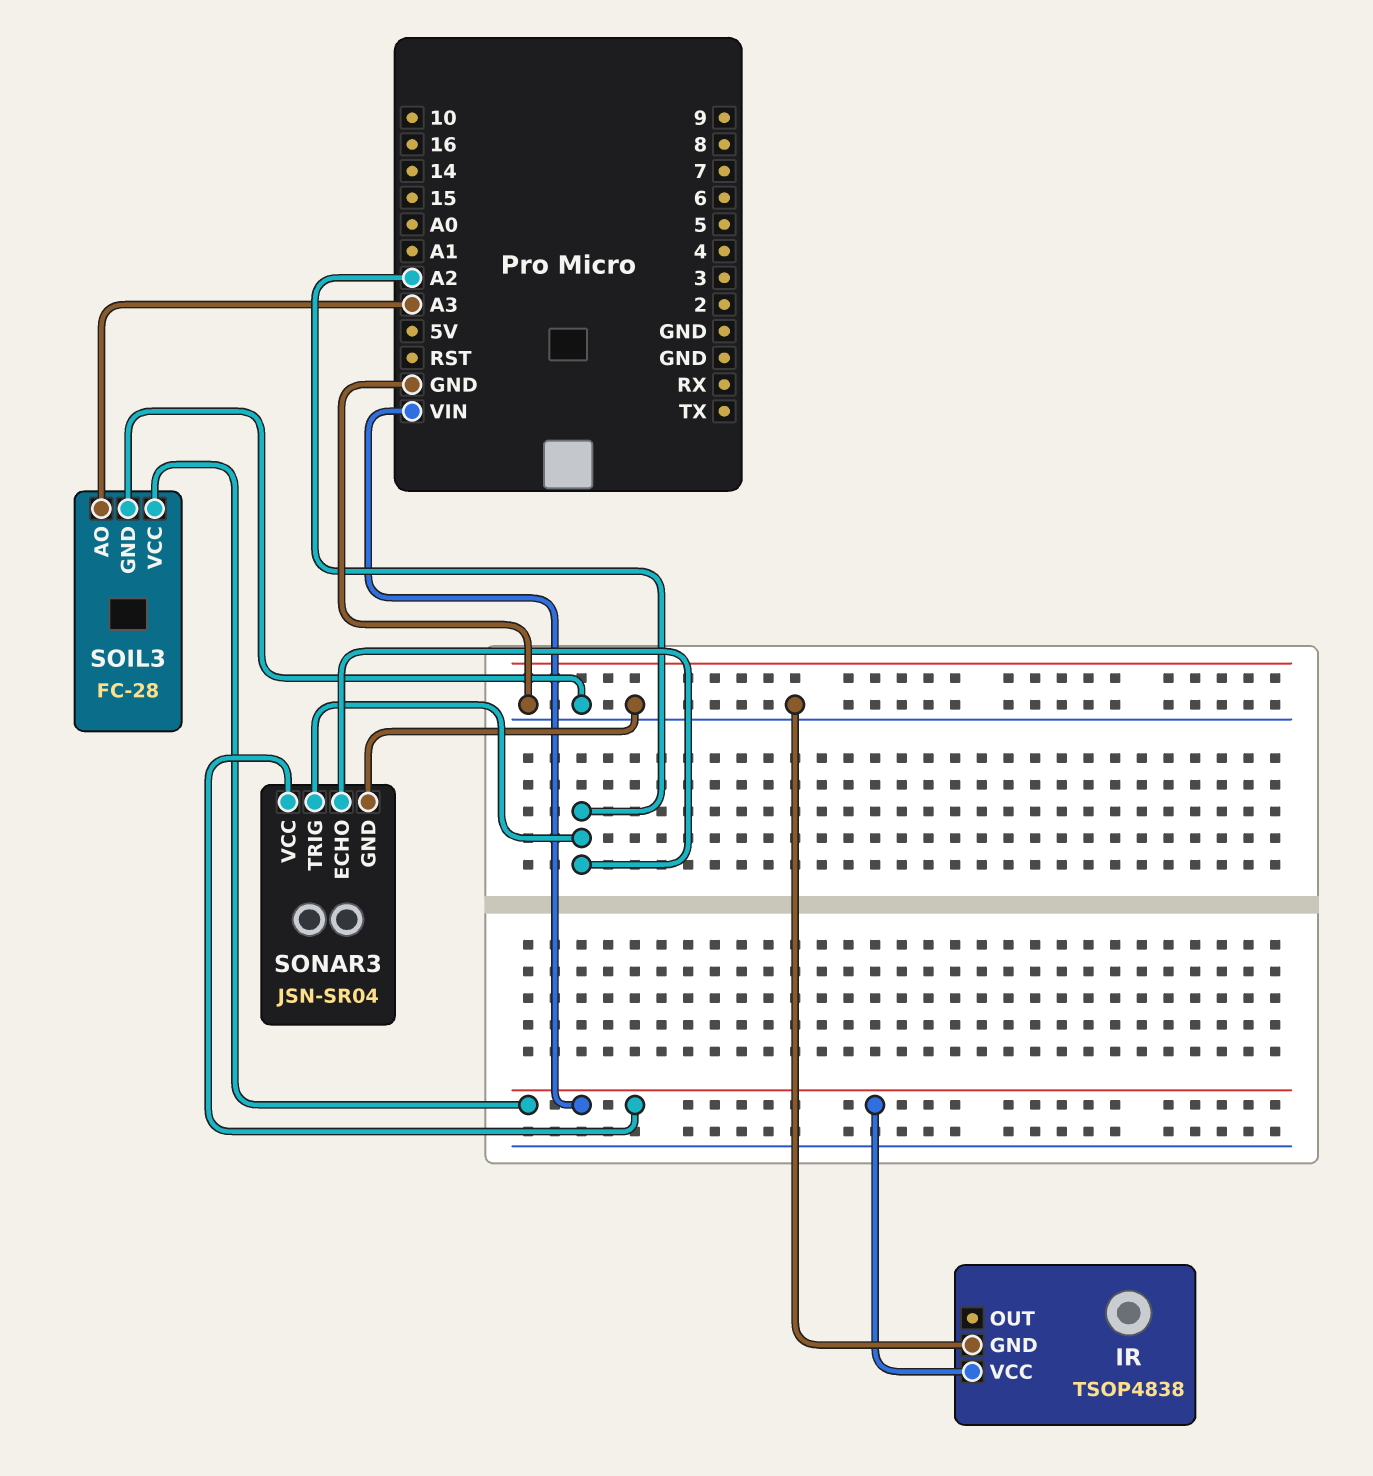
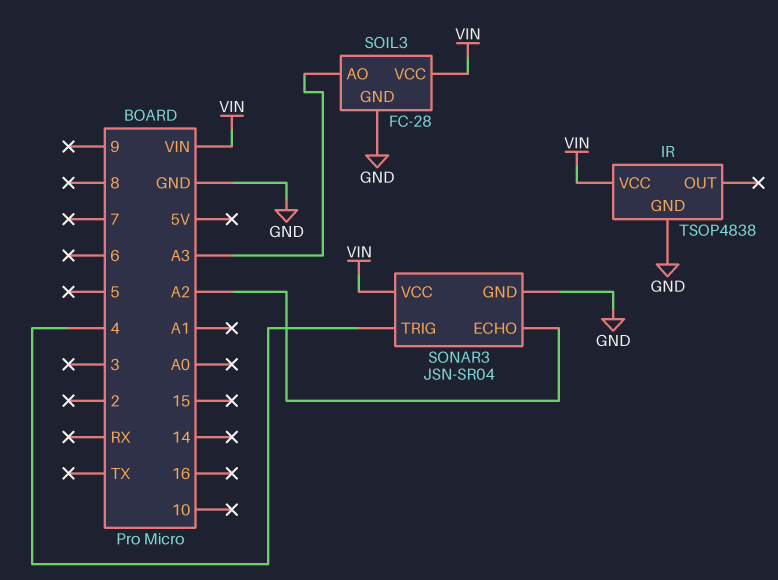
SONAR3 pin TRIG: A2 -> 4

